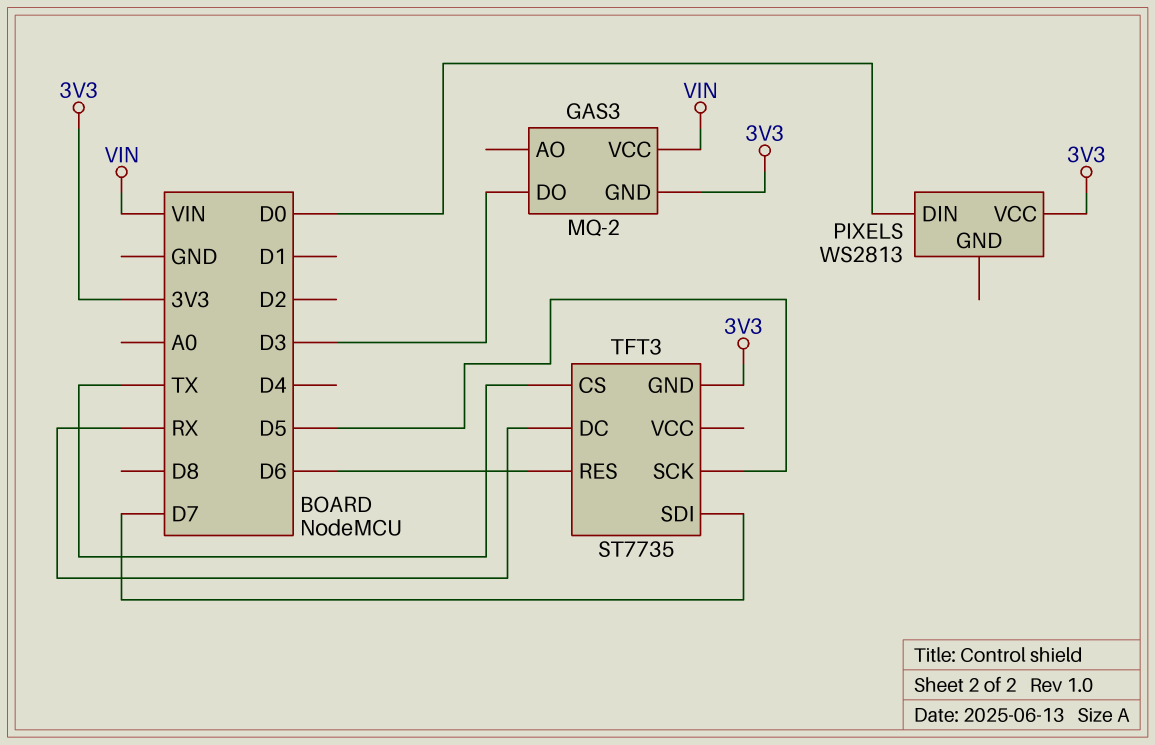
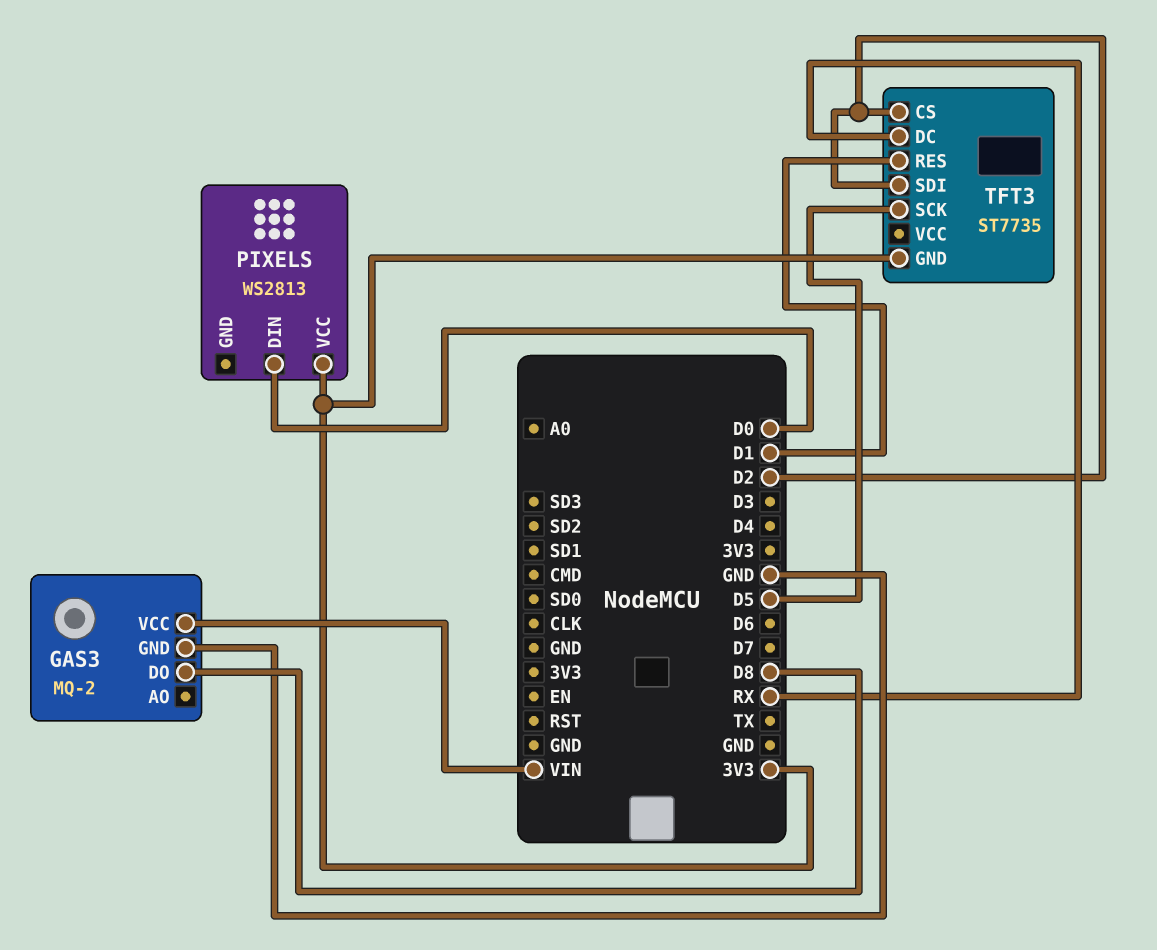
GAS3 pin DO: D3 -> D8
GAS3 pin GND: 3V3 -> GND
TFT3 pin CS: TX -> D2
TFT3 pin RES: D6 -> D1
TFT3 pin SDI: D7 -> D2

